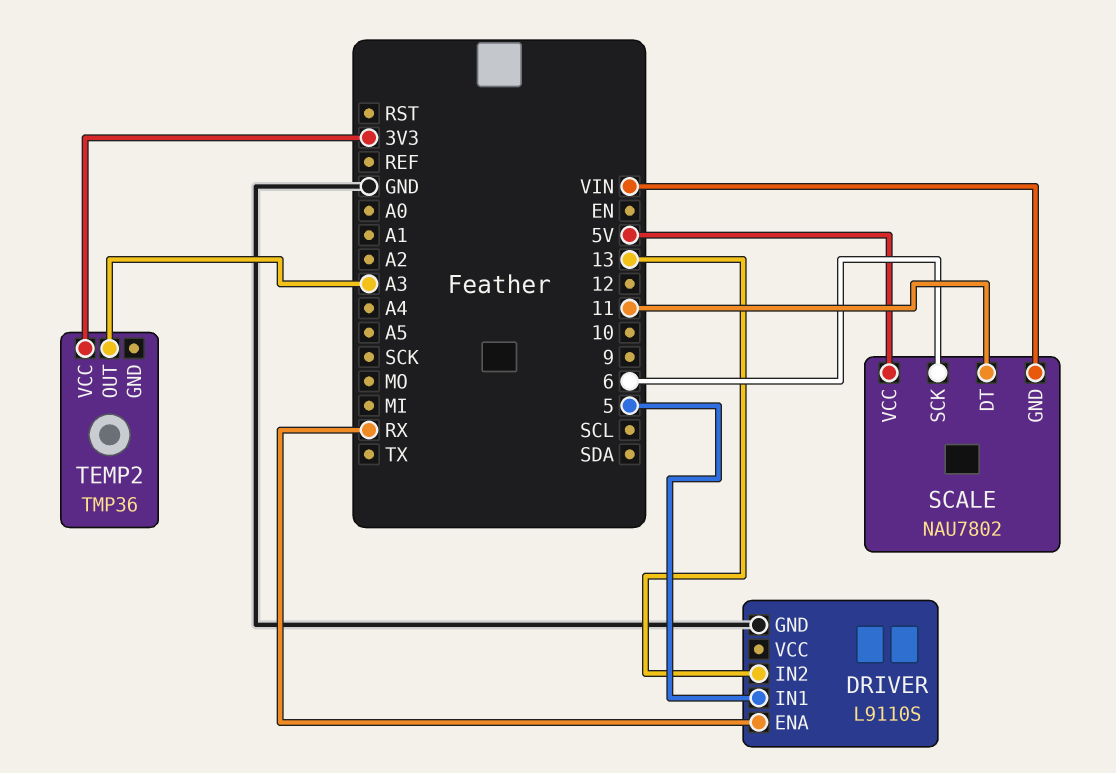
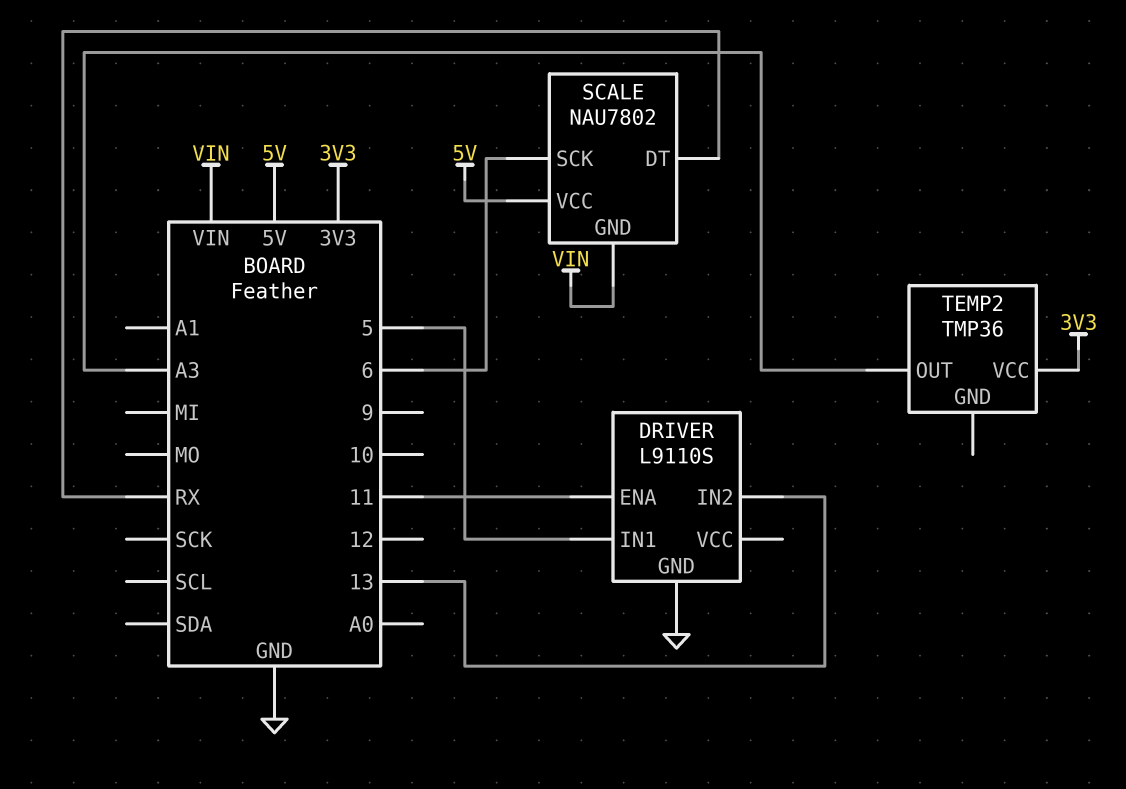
DRIVER pin ENA: RX -> 11
SCALE pin DT: 11 -> RX

